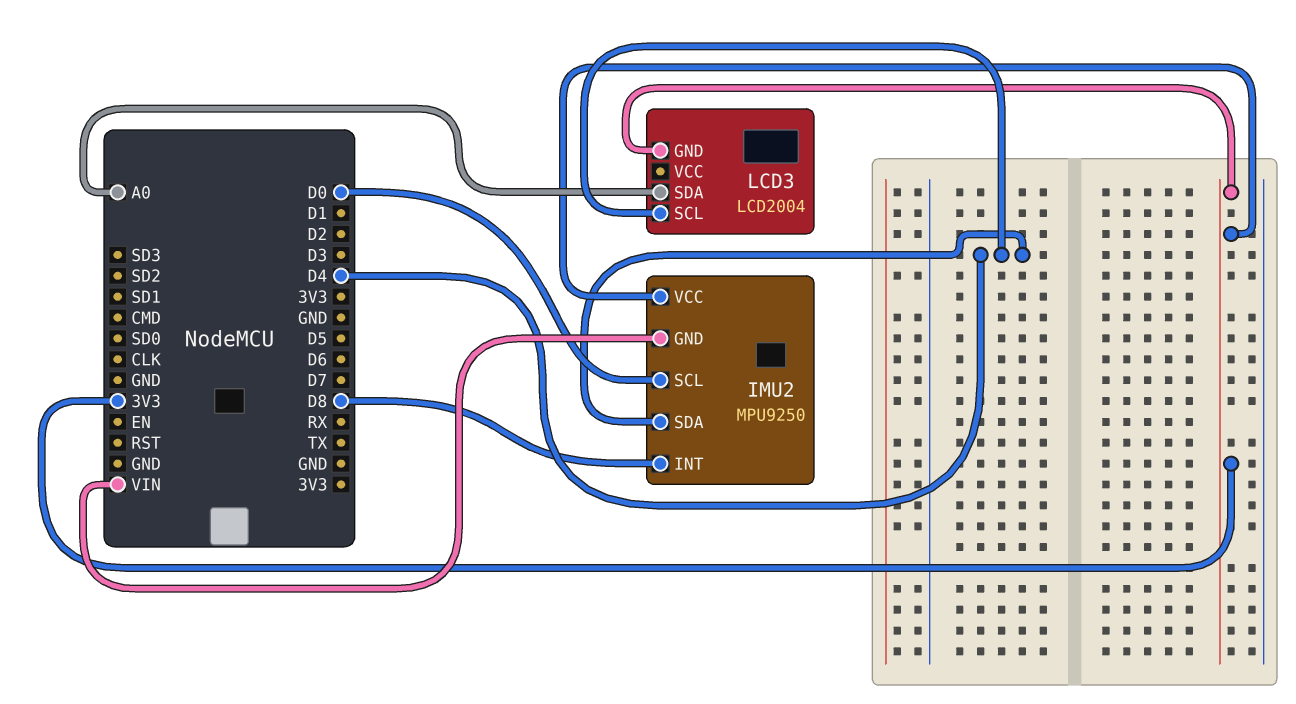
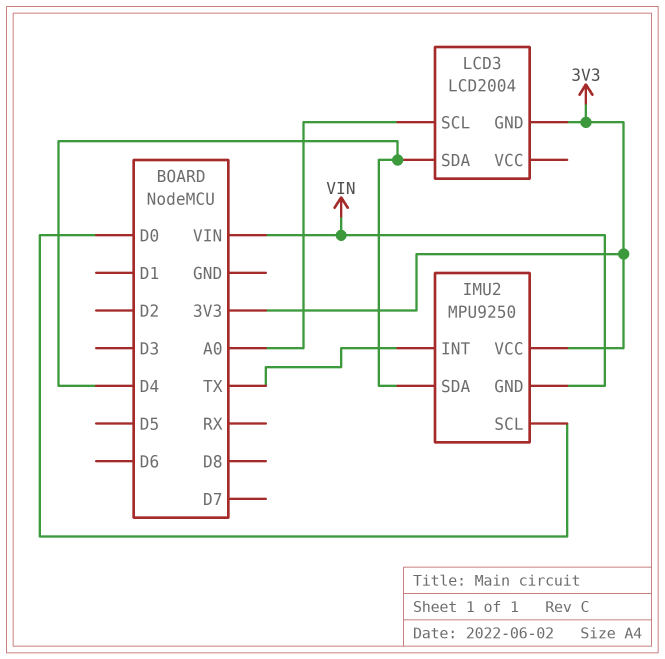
IMU2 pin INT: D8 -> TX
LCD3 pin SCL: D4 -> A0
LCD3 pin SDA: A0 -> D4

